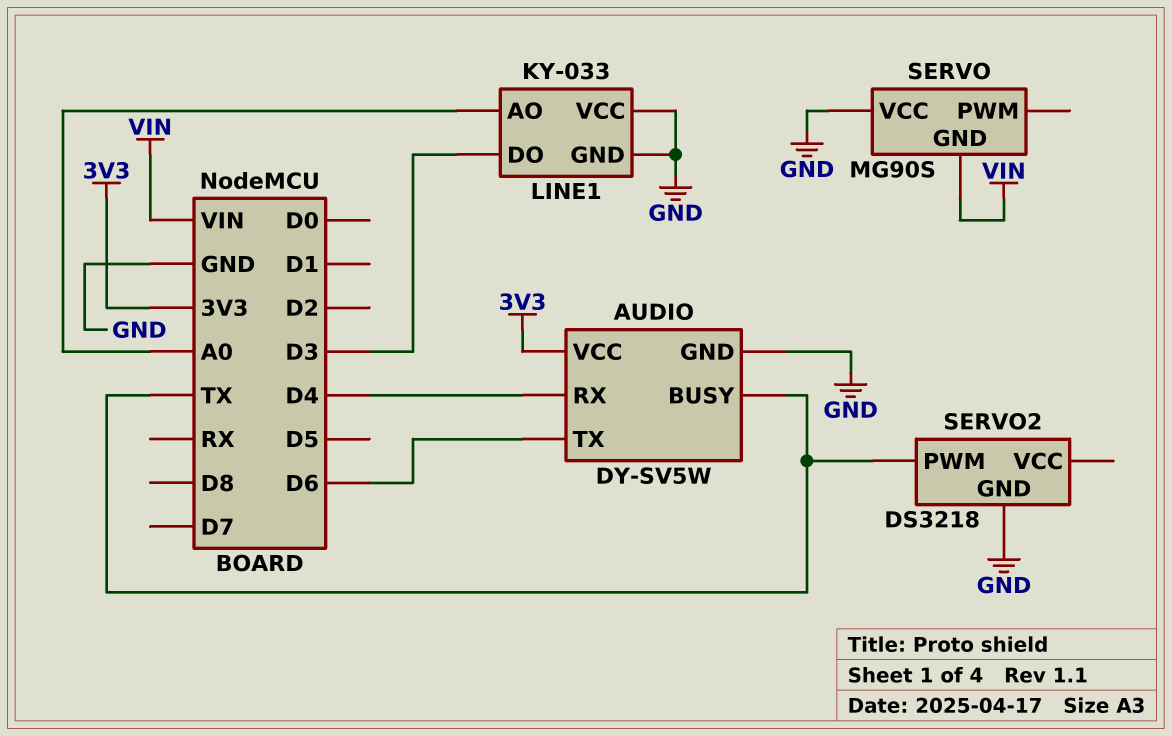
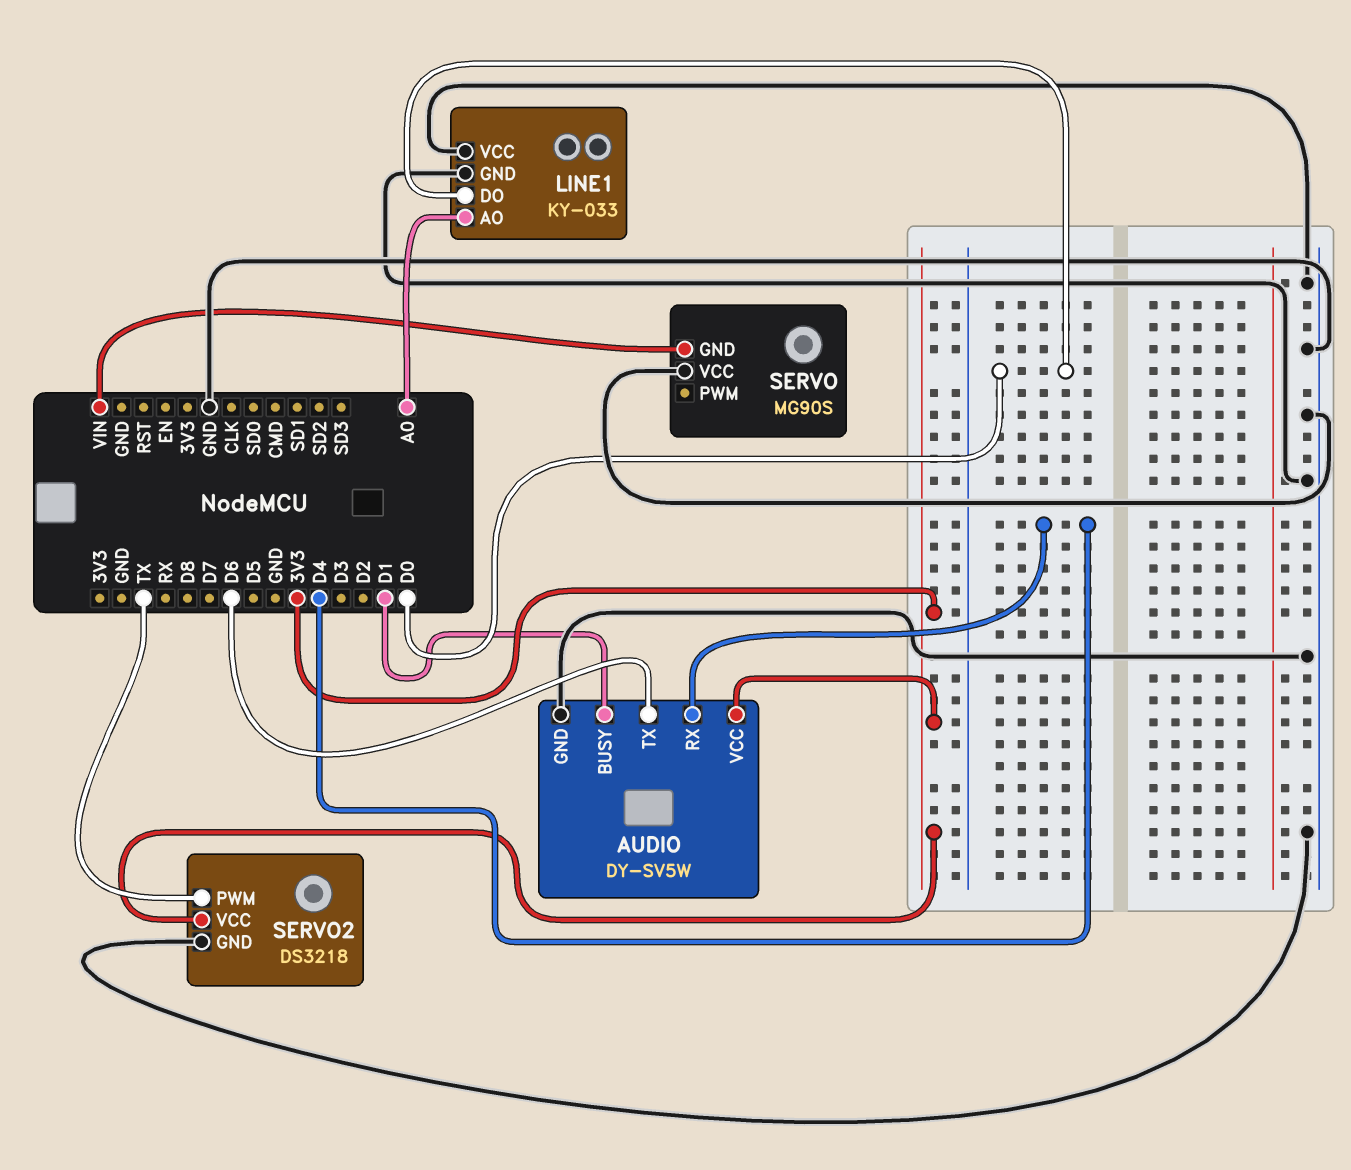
AUDIO pin BUSY: TX -> D1
LINE1 pin DO: D3 -> D0
SERVO2 pin VCC: none -> 3V3

